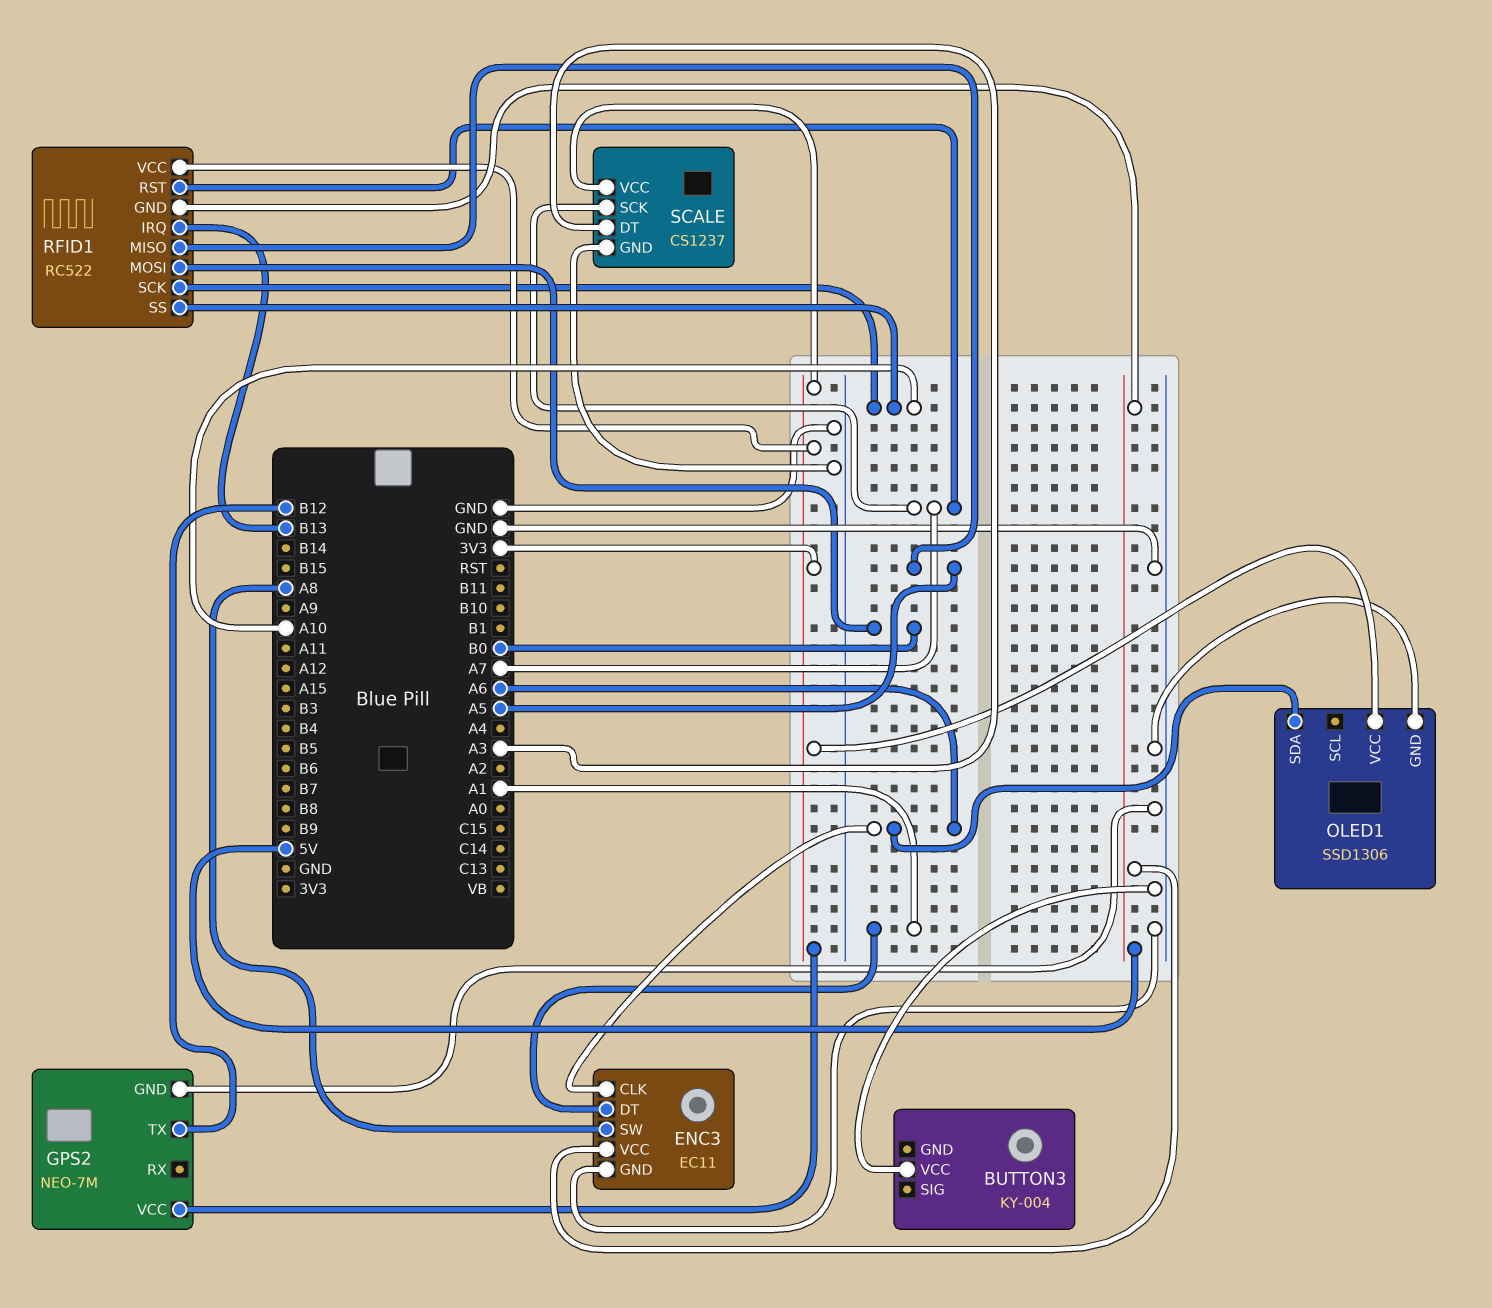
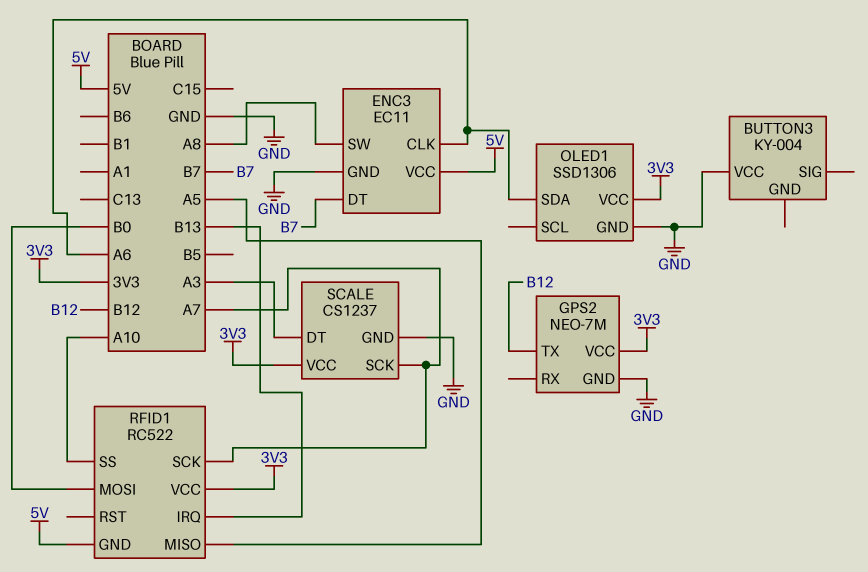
ENC3 pin DT: A1 -> B7
RFID1 pin RST: A7 -> none
RFID1 pin SCK: A10 -> A7

